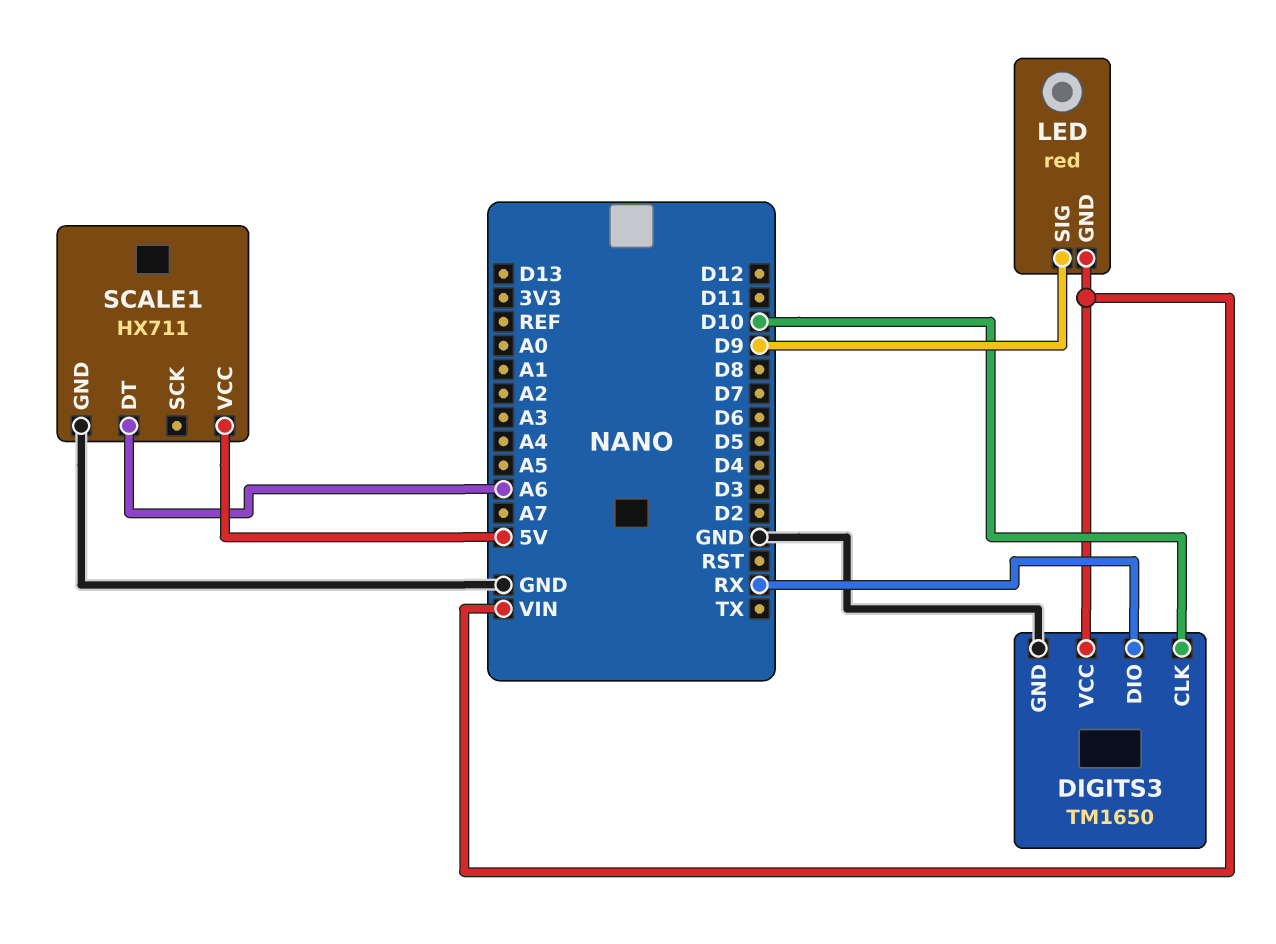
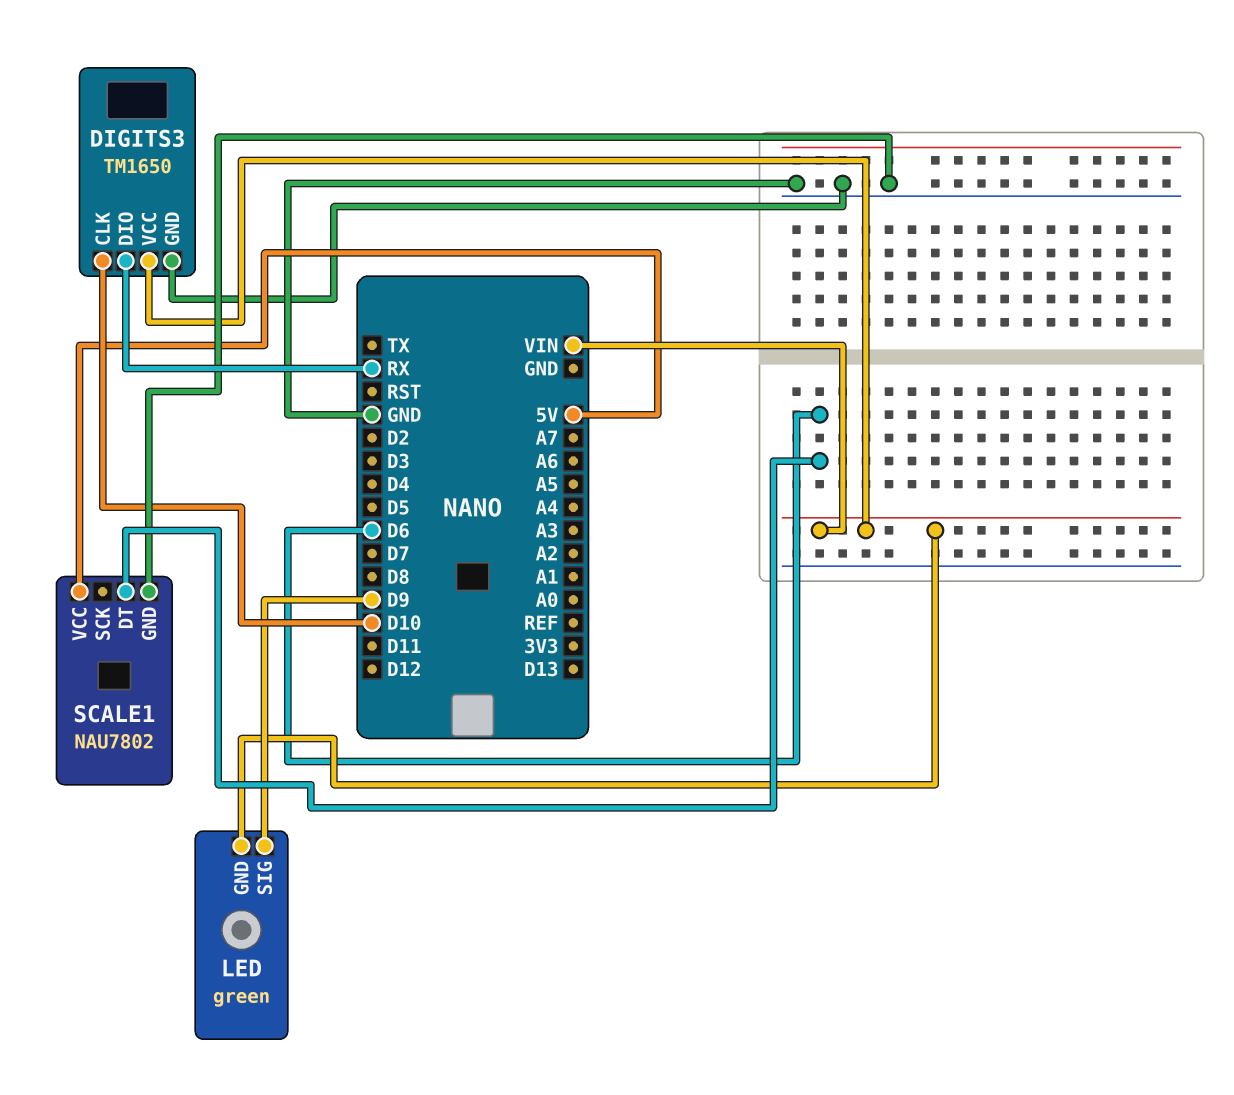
LED: red -> green
SCALE1: HX711 -> NAU7802
SCALE1 pin DT: A6 -> D6

